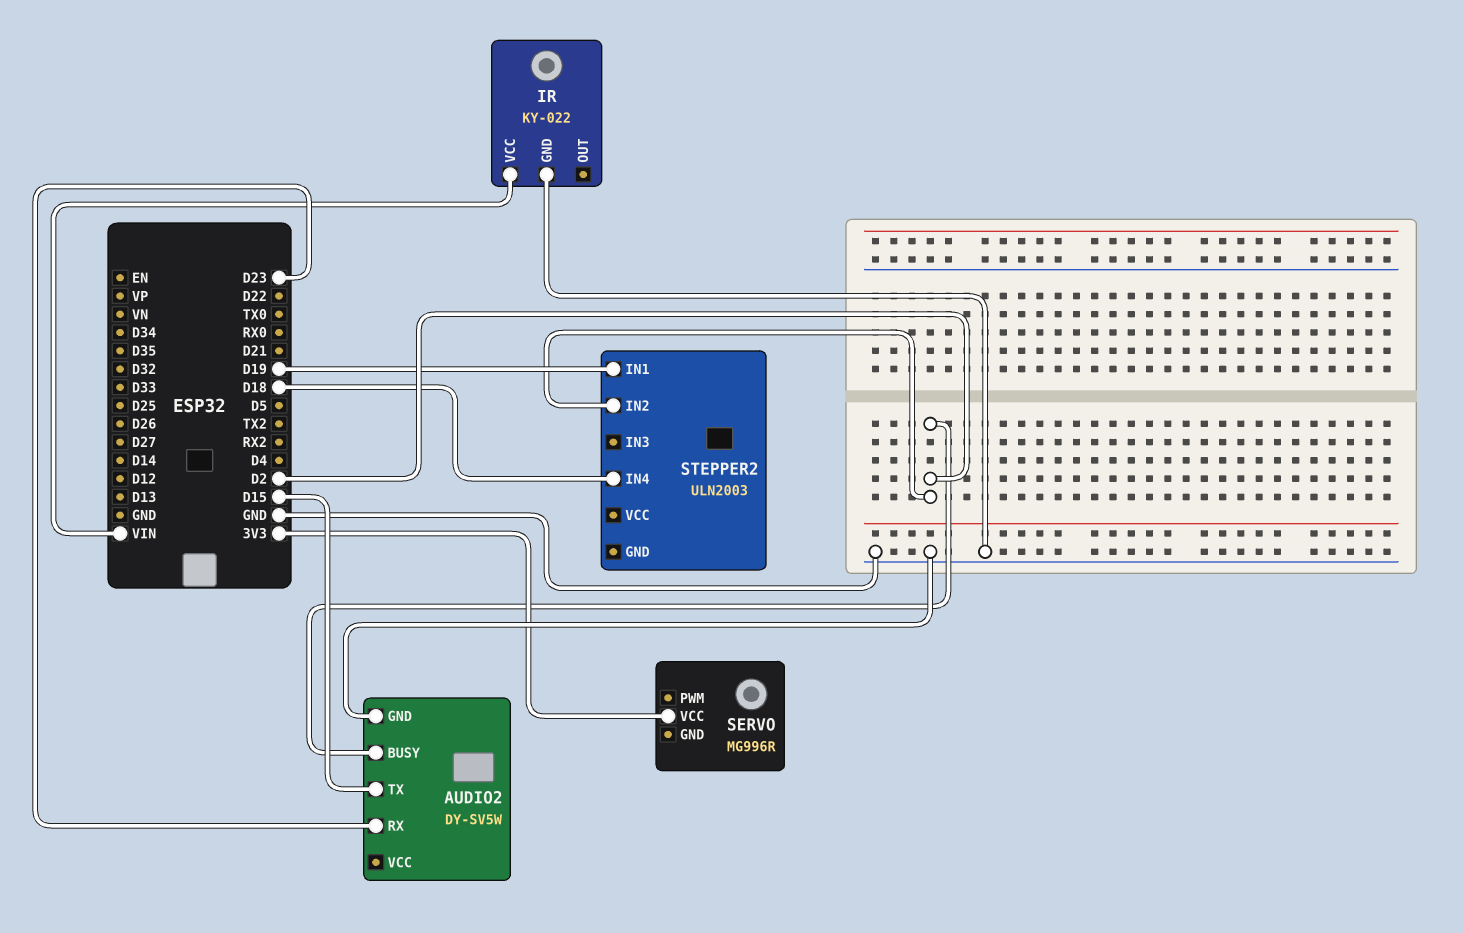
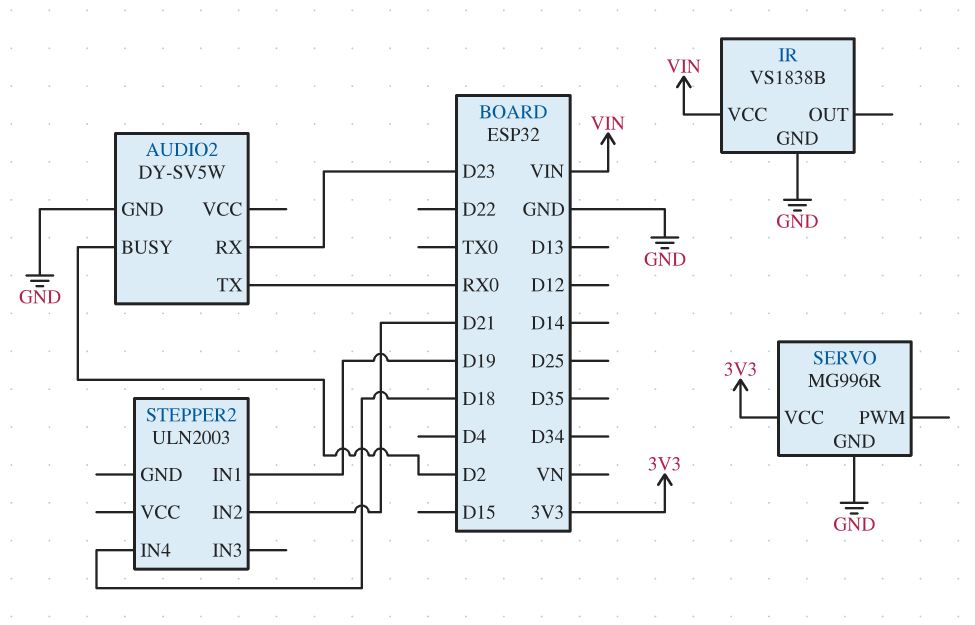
AUDIO2 pin TX: D15 -> RX0
IR: KY-022 -> VS1838B
SERVO pin GND: none -> GND
STEPPER2 pin IN2: D2 -> D21

